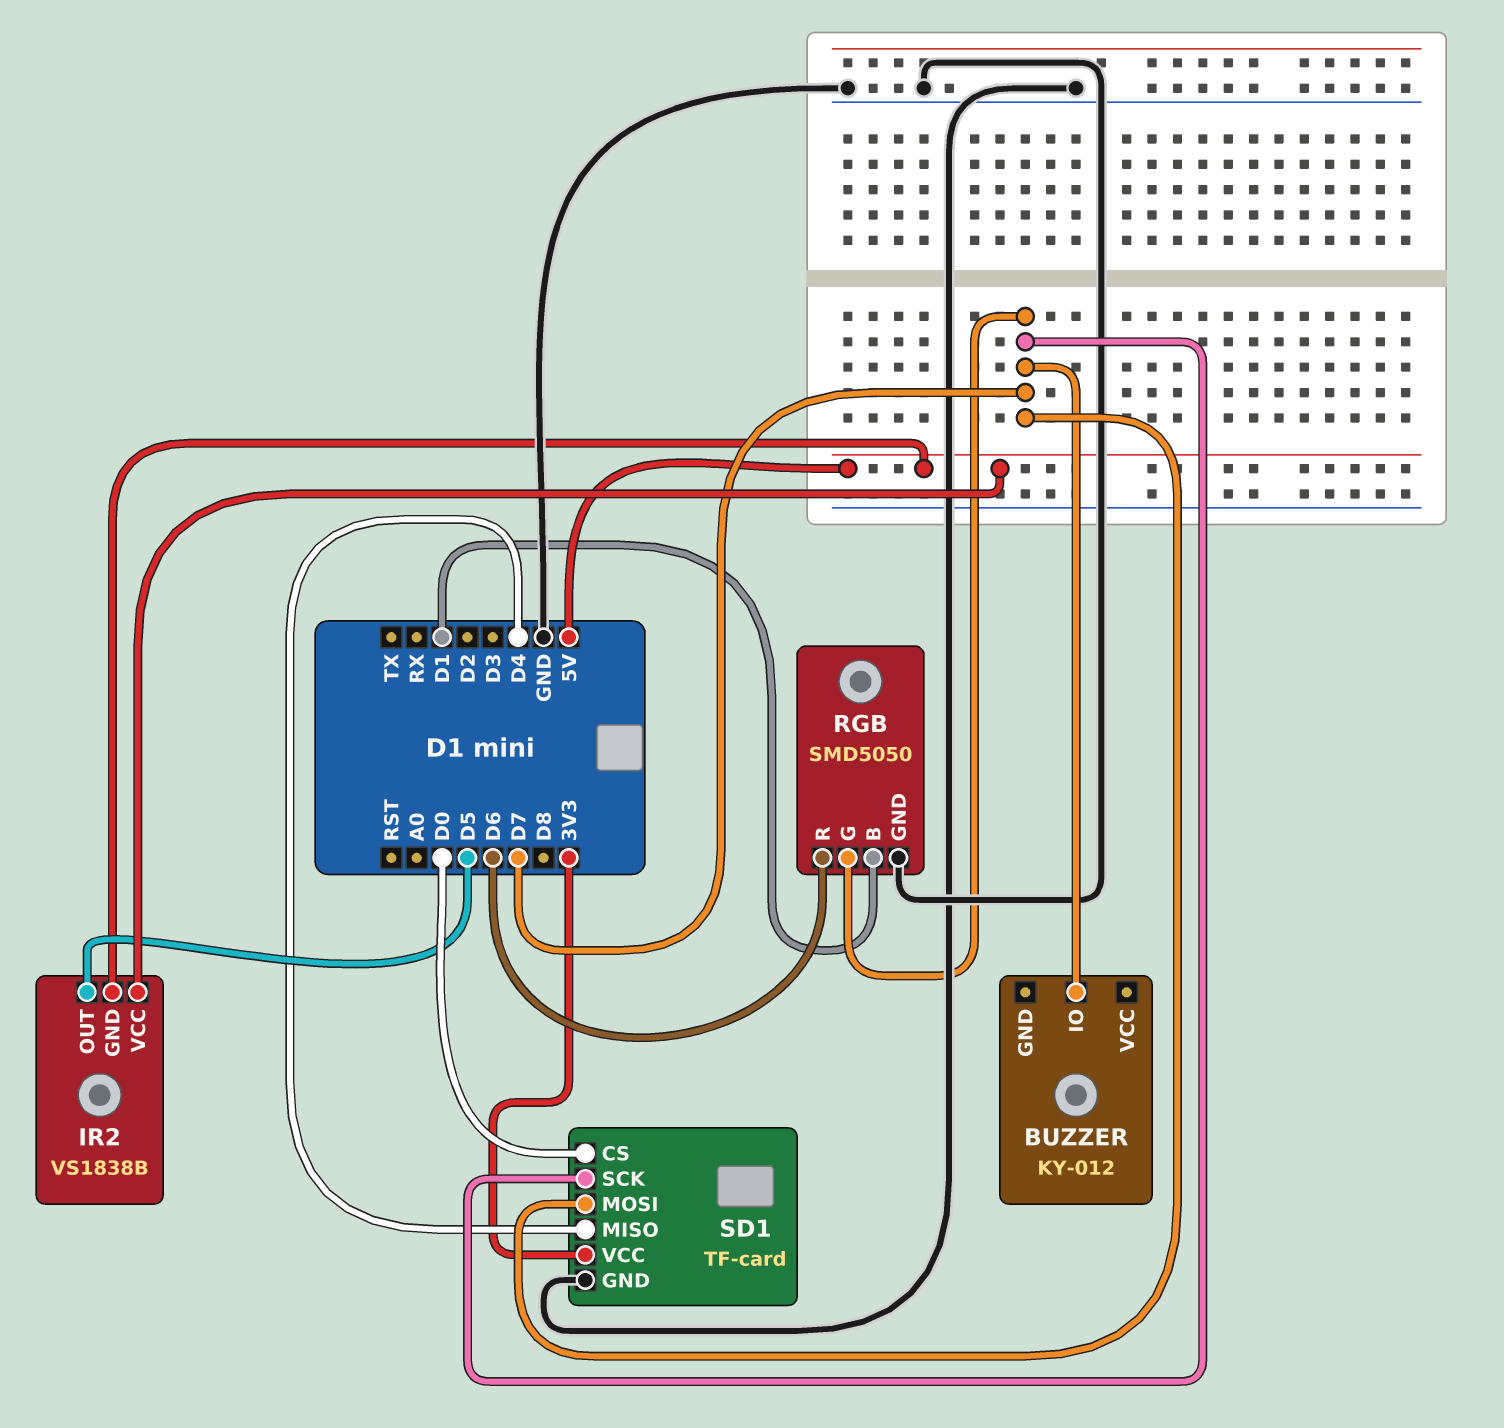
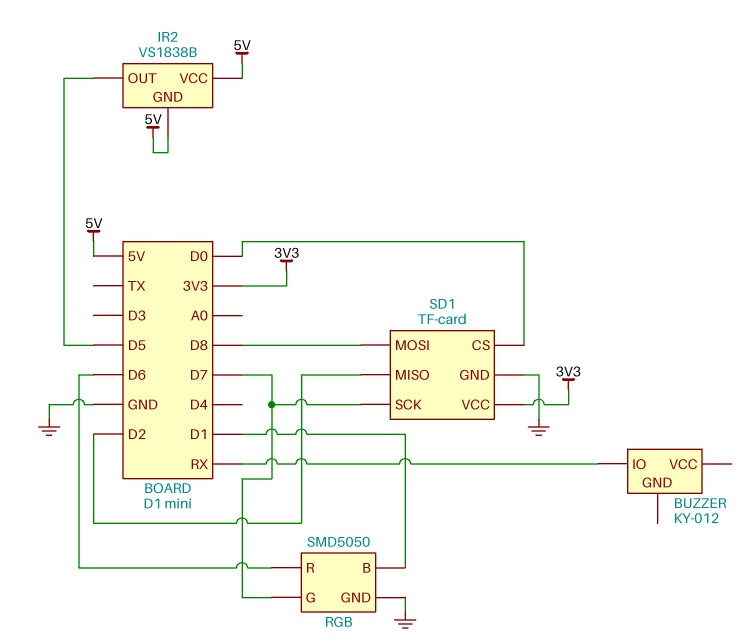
BUZZER pin IO: D7 -> RX
SD1 pin MISO: D4 -> D2
SD1 pin MOSI: D7 -> D8

